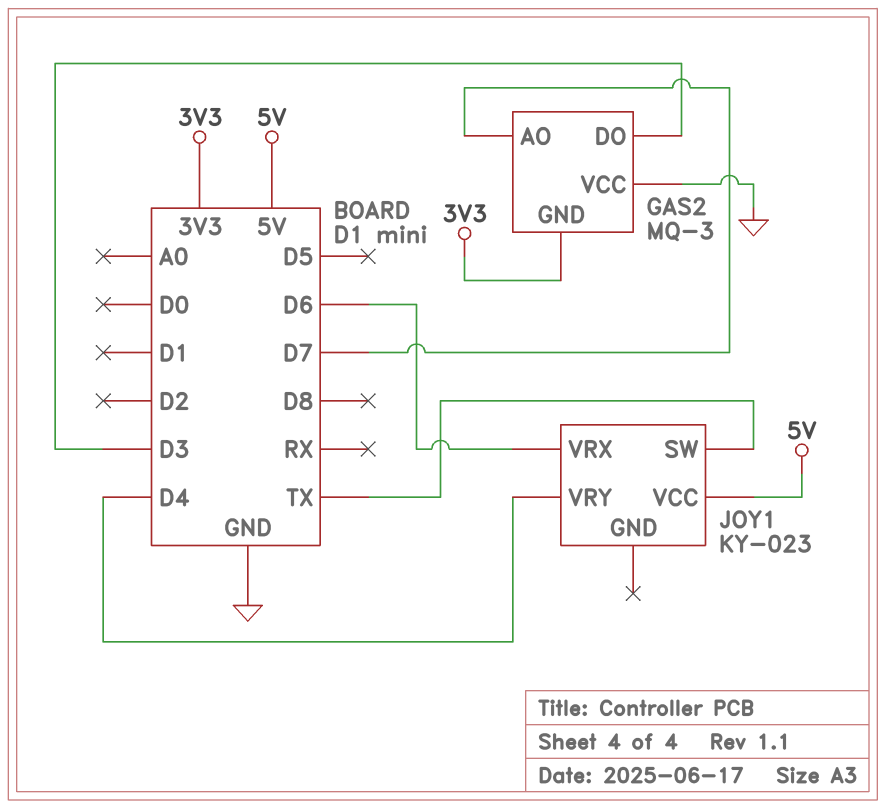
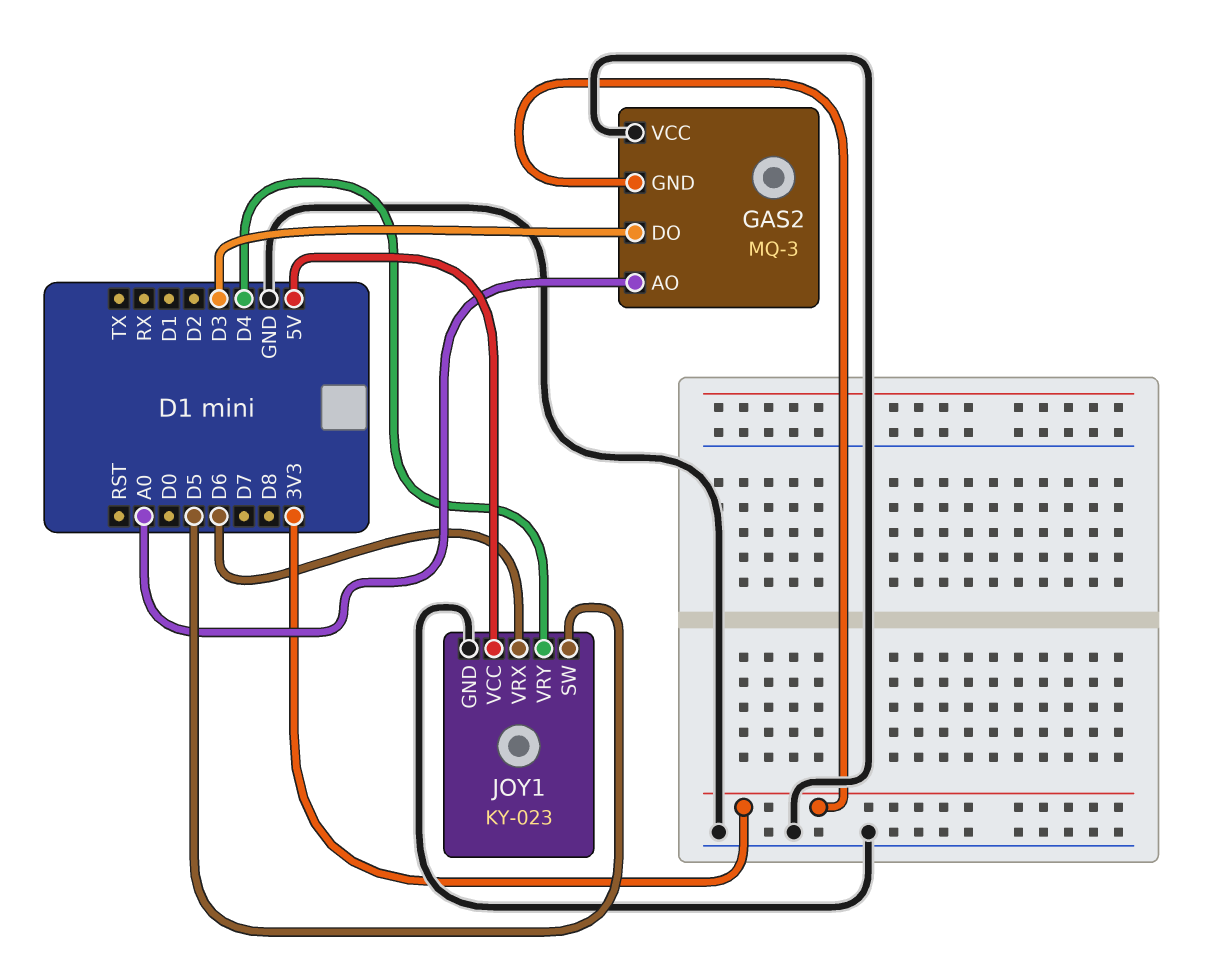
GAS2 pin AO: D7 -> A0
JOY1 pin GND: none -> GND
JOY1 pin SW: TX -> D5

